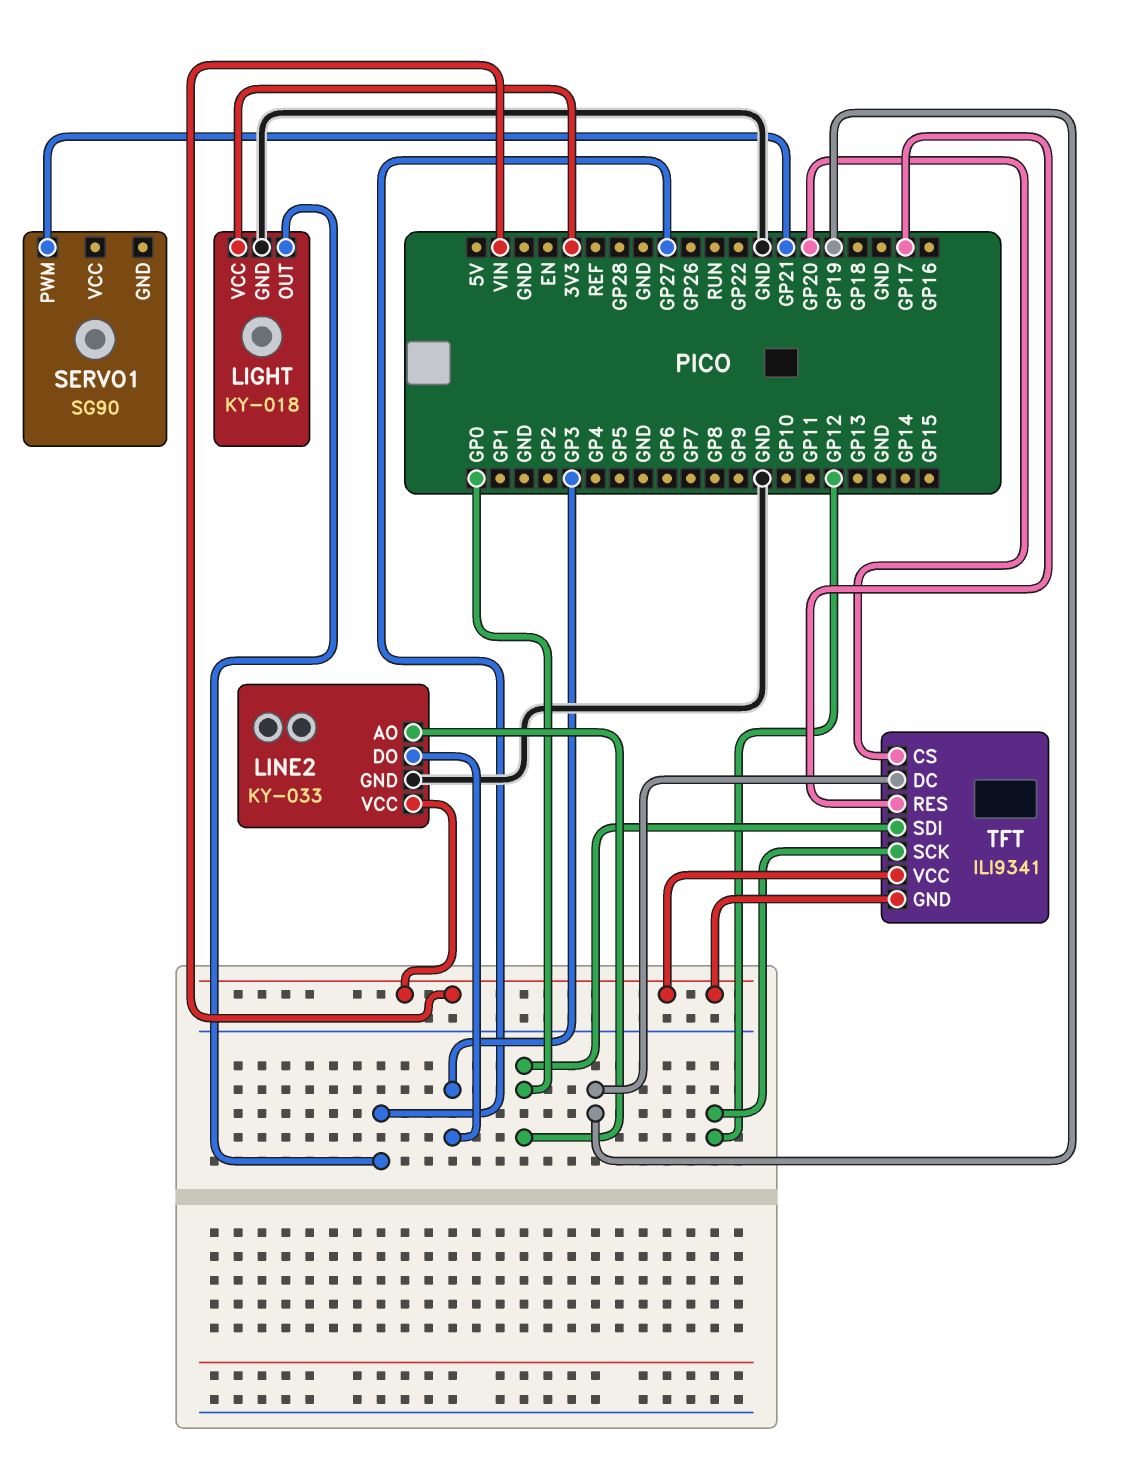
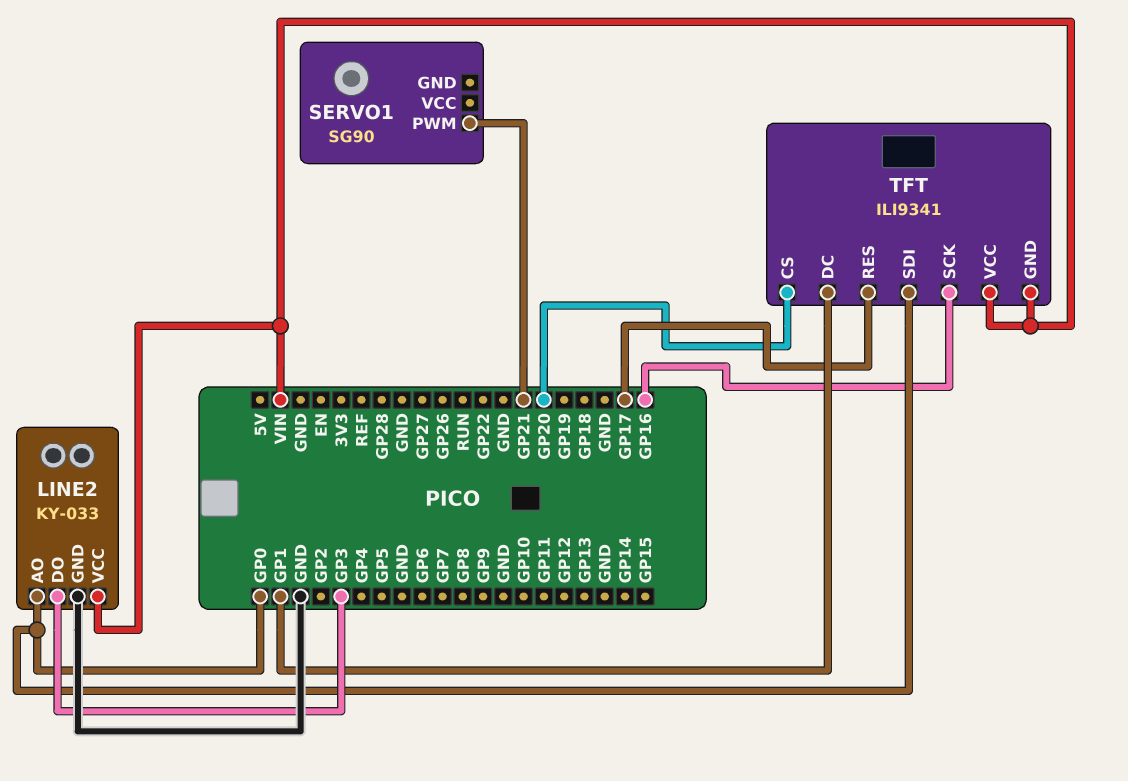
LIGHT: KY-018 -> none
LIGHT pin GND: GND -> none
LIGHT pin OUT: GP27 -> none
LIGHT pin VCC: 3V3 -> none
TFT pin DC: GP19 -> GP1
TFT pin SCK: GP12 -> GP16

